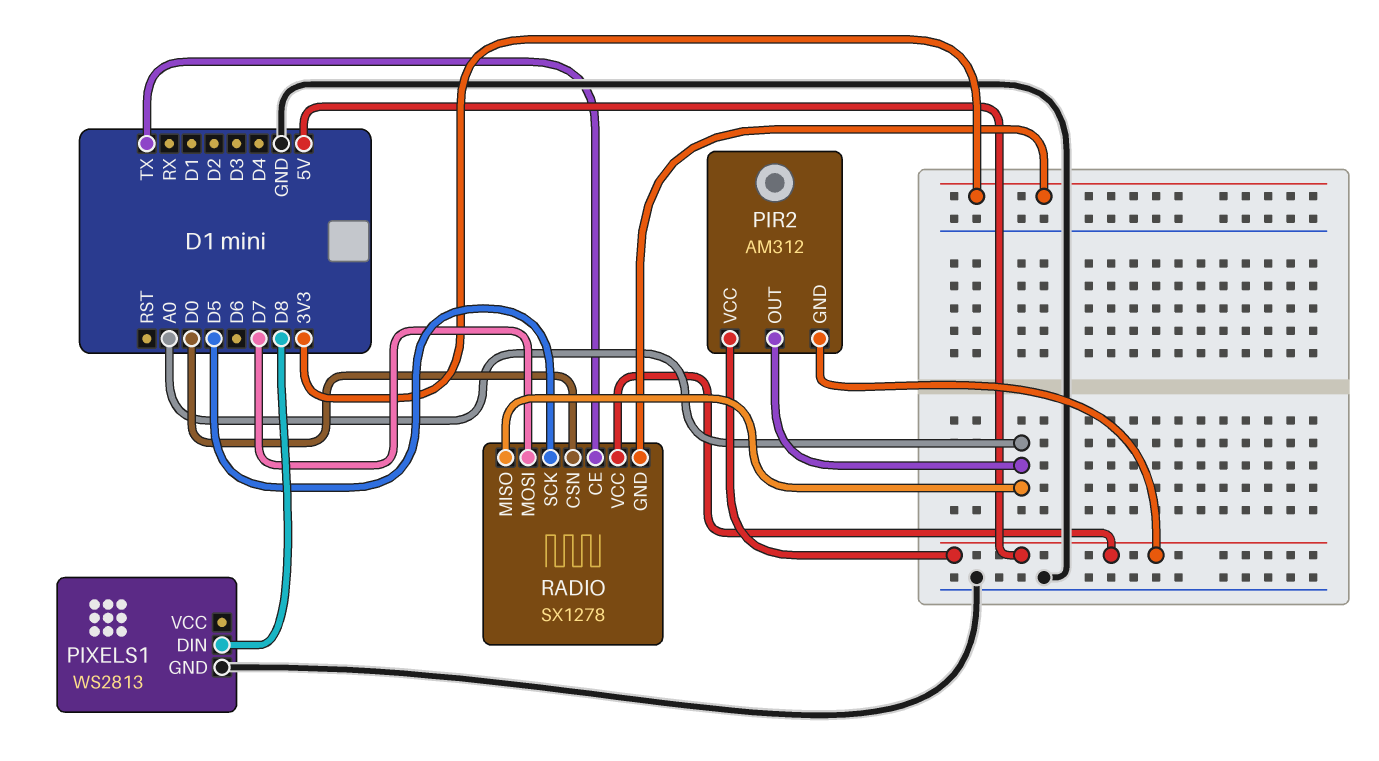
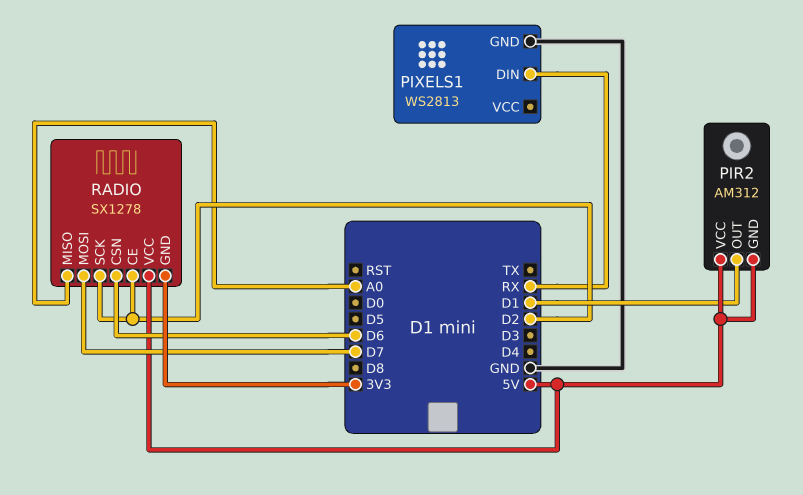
PIR2 pin OUT: A0 -> D1
PIXELS1 pin DIN: D8 -> RX
RADIO pin CE: TX -> D2
RADIO pin CSN: D0 -> D6
RADIO pin SCK: D5 -> D2

